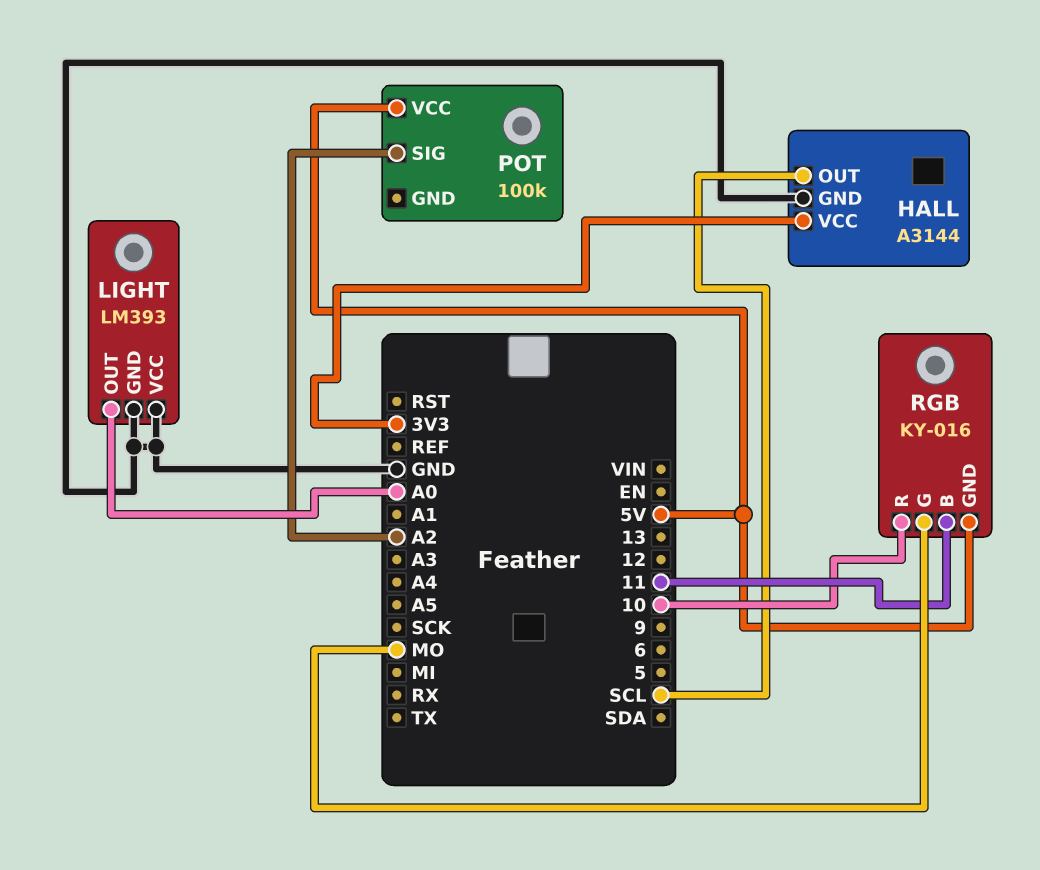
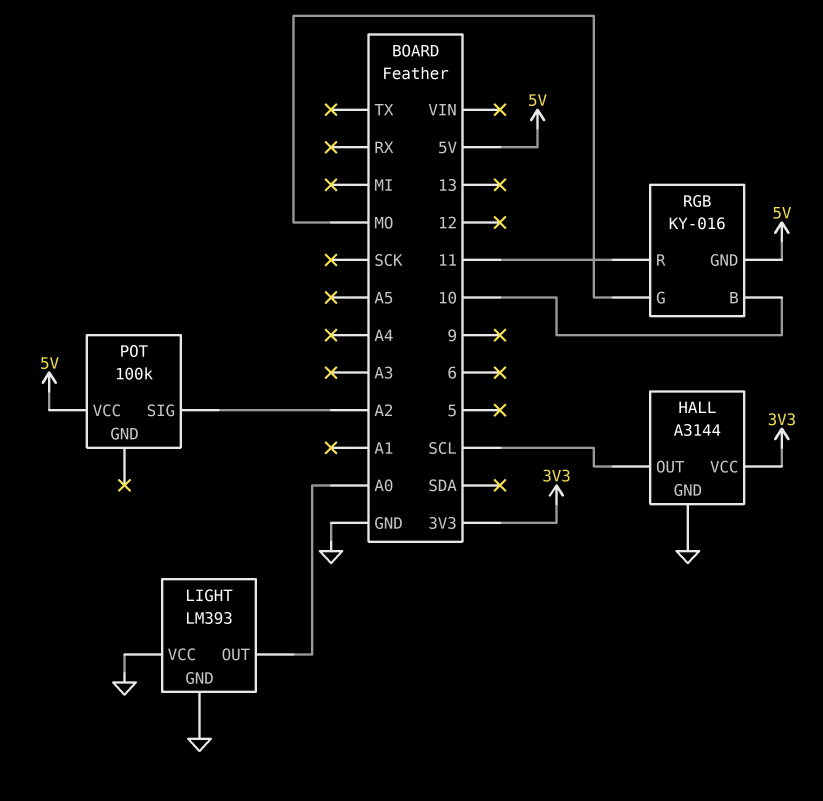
RGB pin B: 11 -> 10
RGB pin R: 10 -> 11

